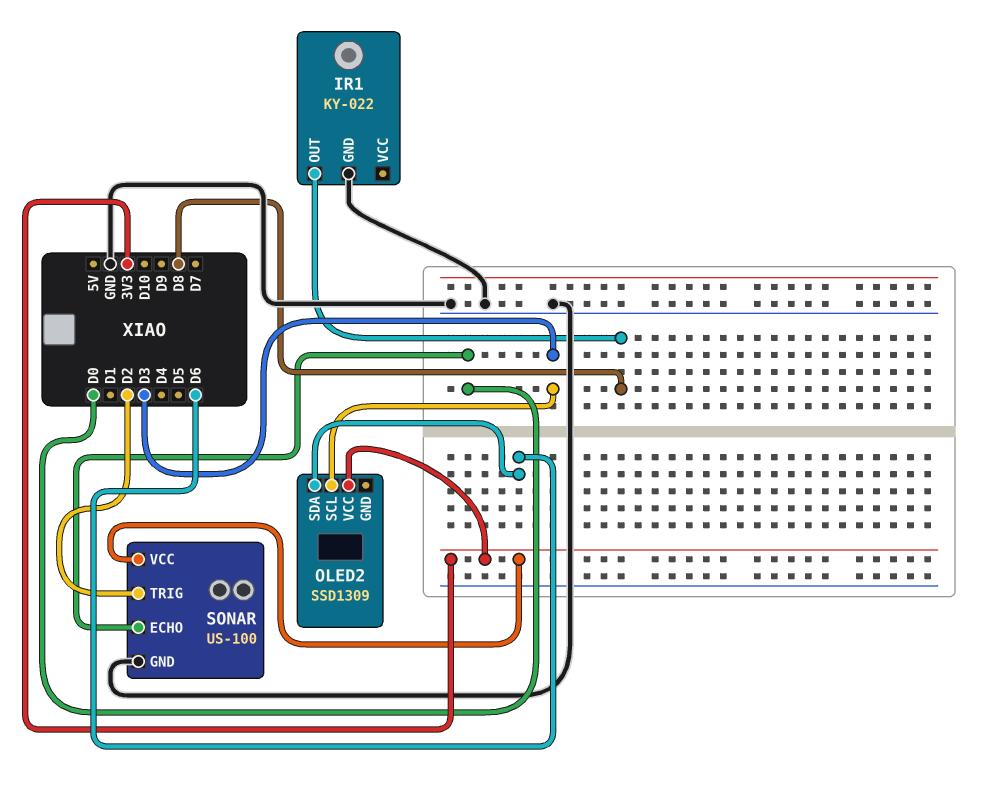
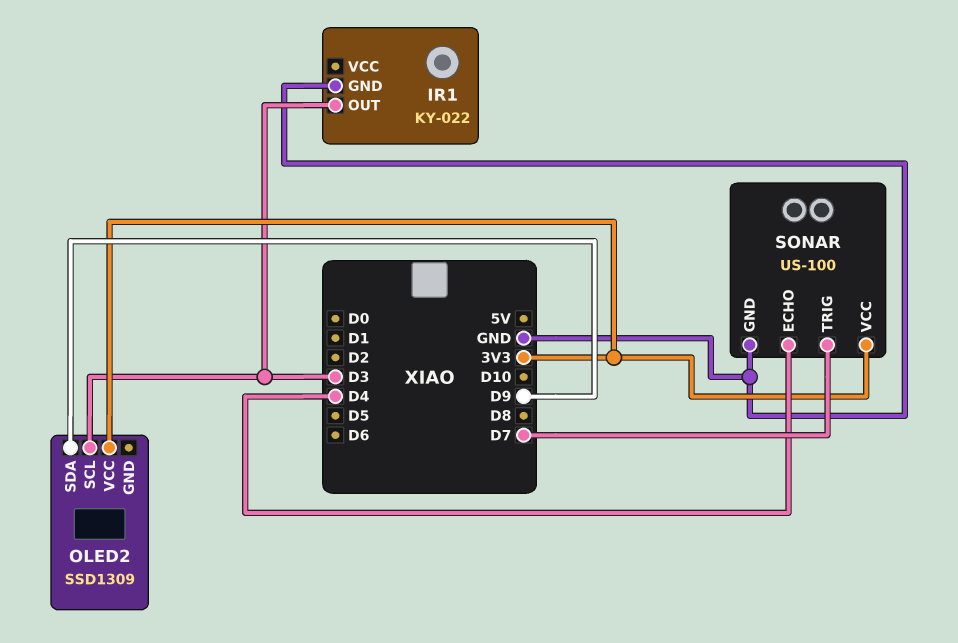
IR1 pin OUT: D8 -> D3
OLED2 pin SDA: D6 -> D9
SONAR pin ECHO: D0 -> D4
SONAR pin TRIG: D2 -> D7

